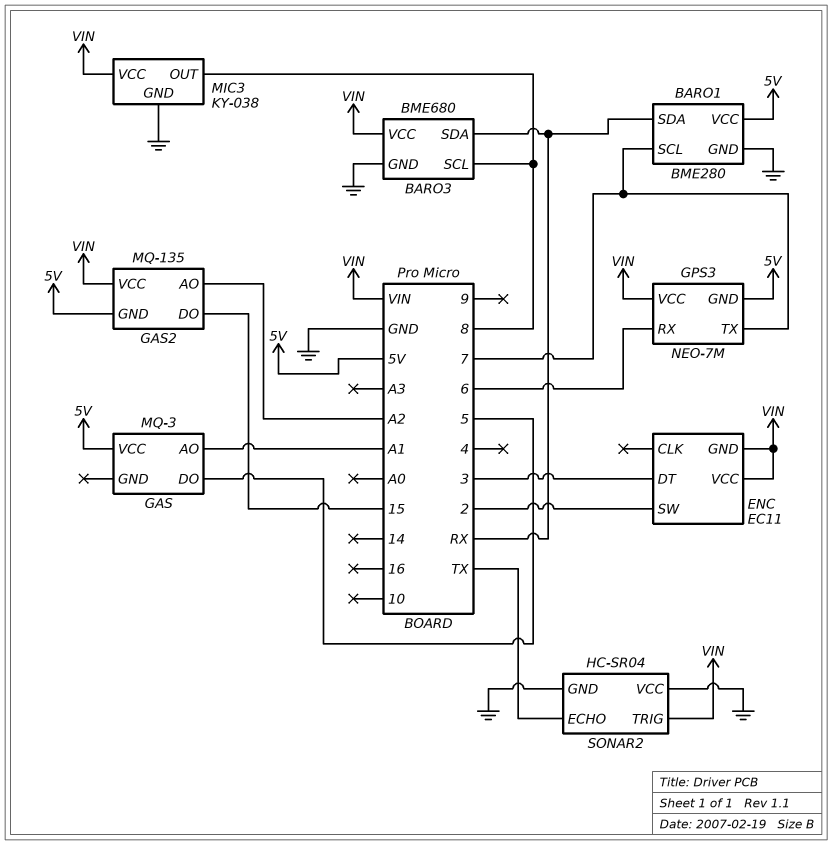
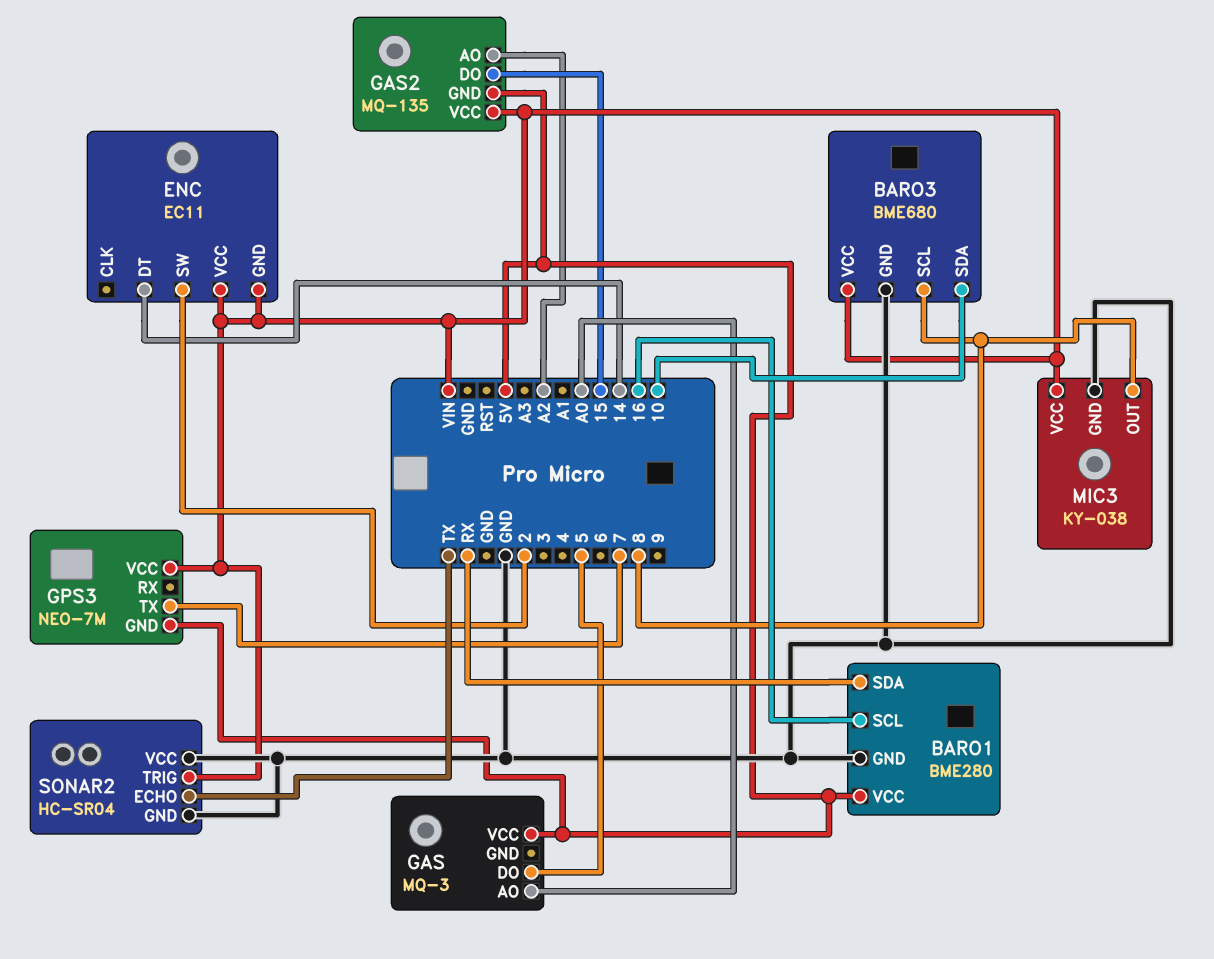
BARO1 pin SCL: 7 -> 16
BARO3 pin SDA: RX -> 10
ENC pin DT: 3 -> 14
GAS pin AO: A1 -> A0
GPS3 pin RX: 6 -> none

